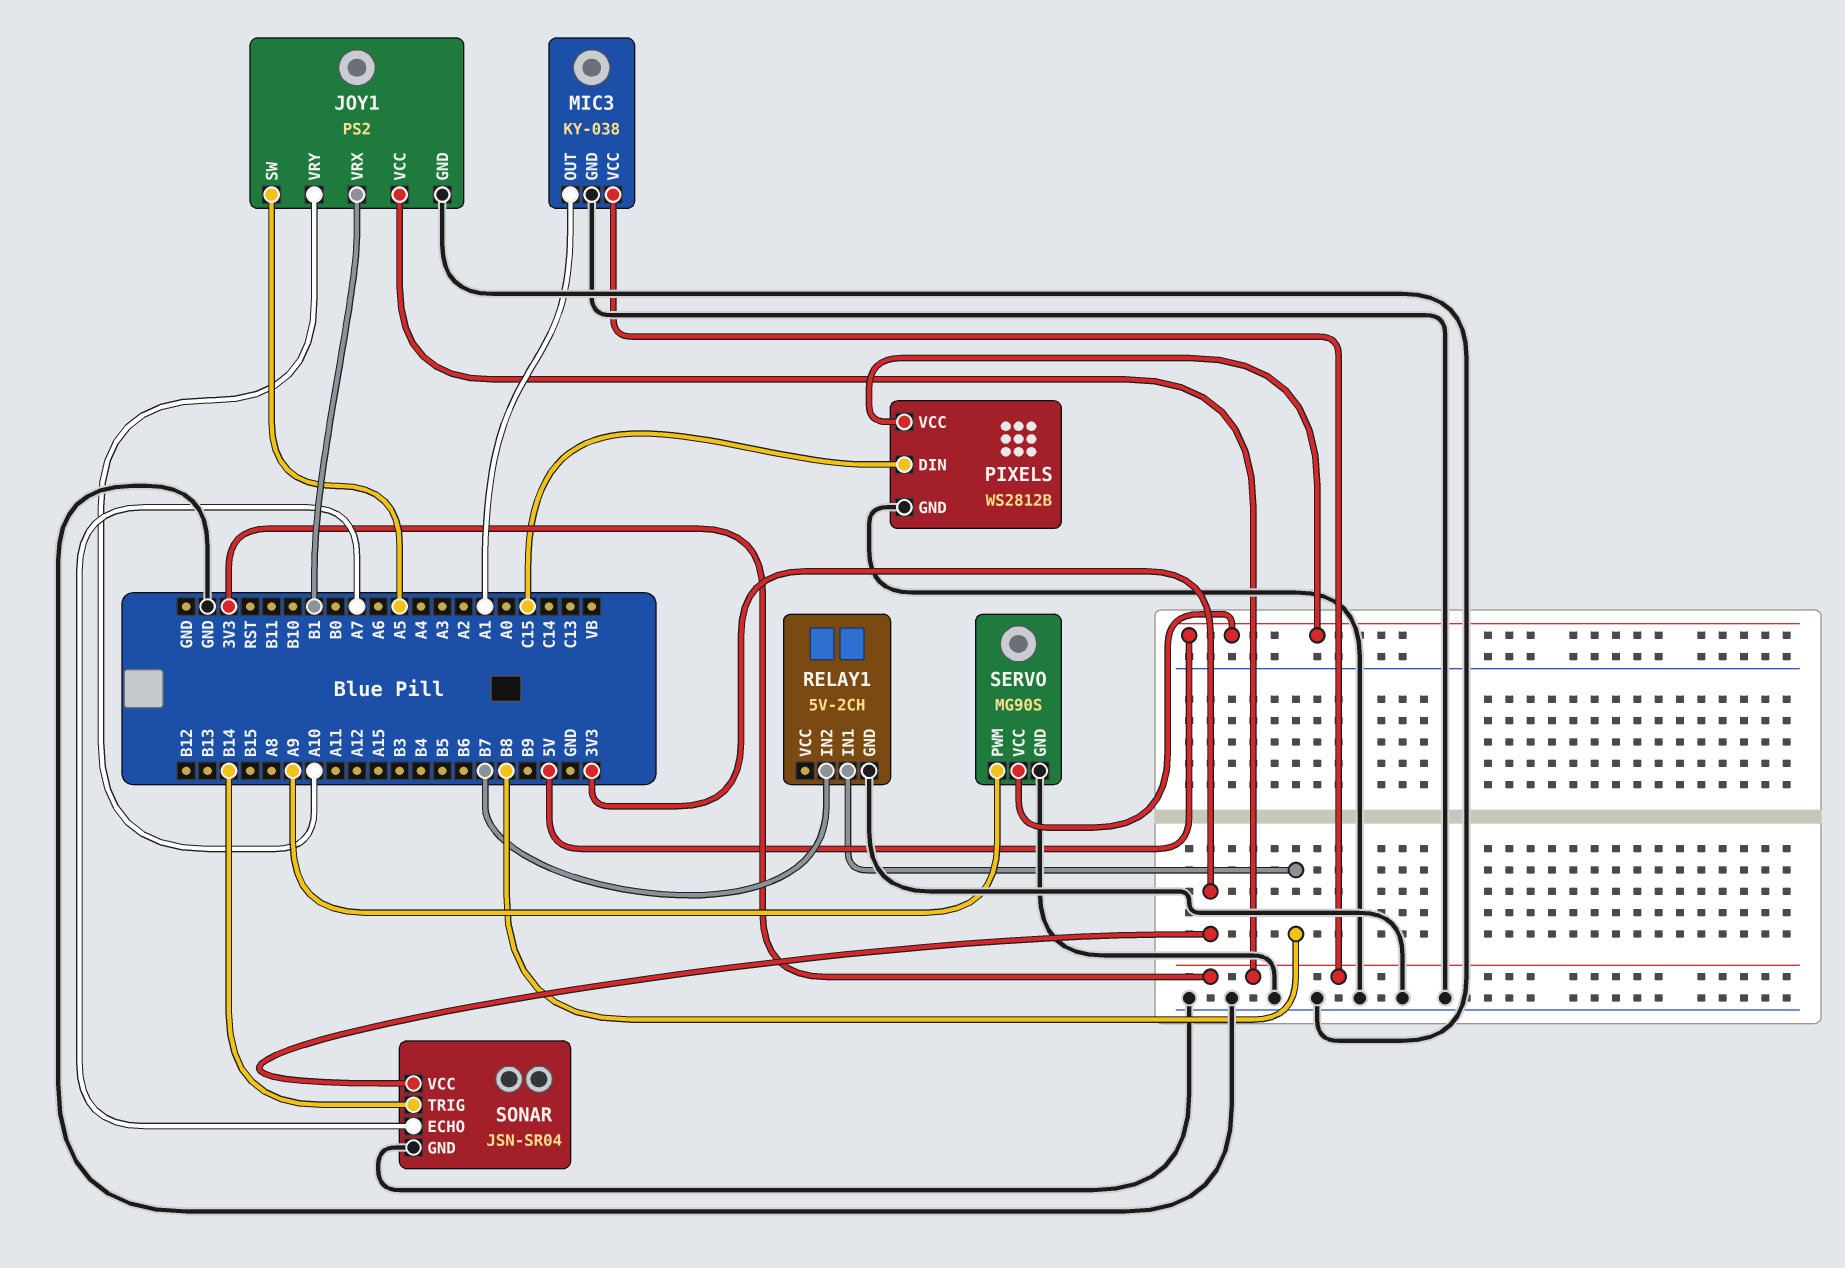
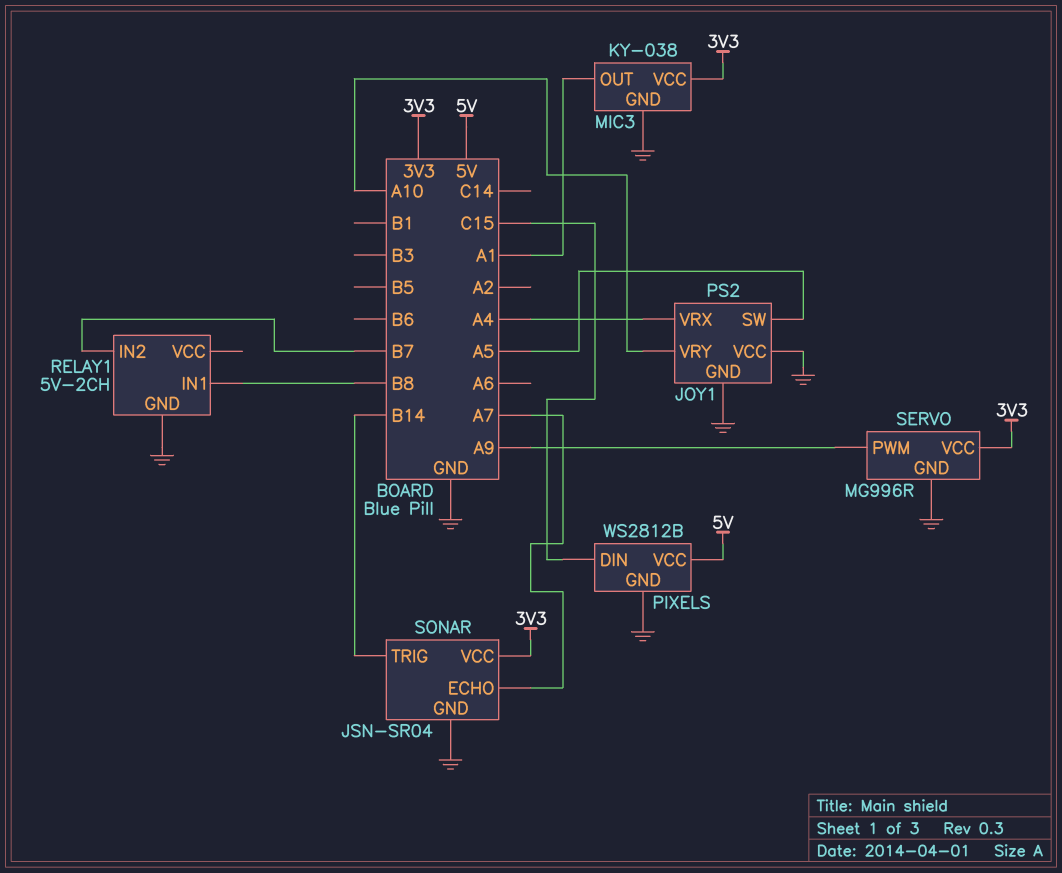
JOY1 pin VCC: 3V3 -> GND
JOY1 pin VRX: B1 -> A4
SERVO: MG90S -> MG996R
SERVO pin VCC: 5V -> 3V3

